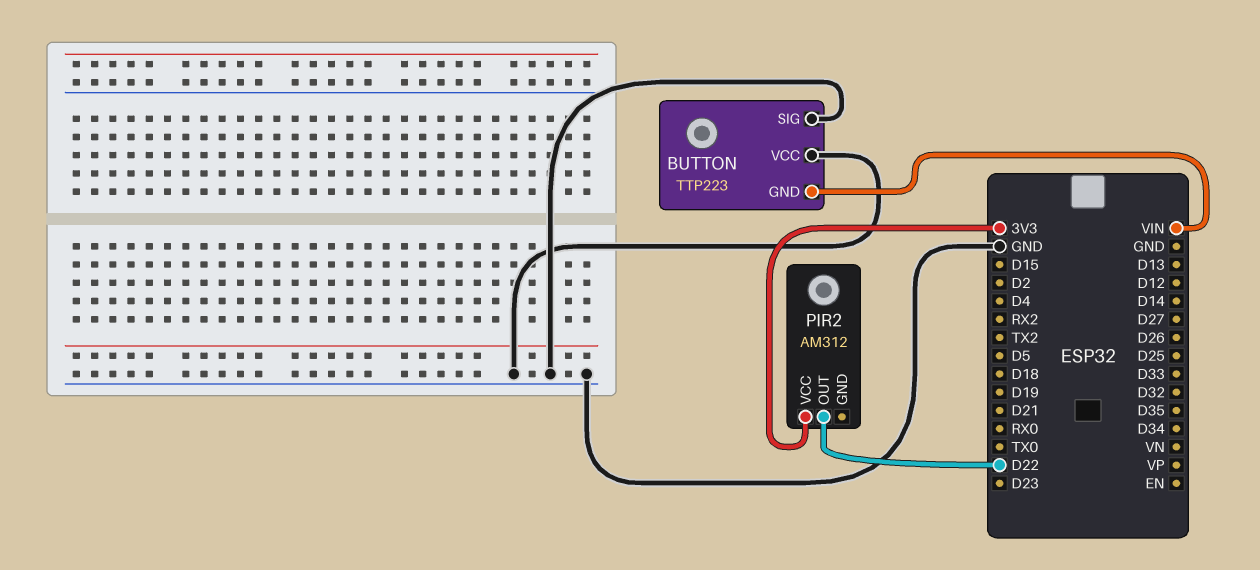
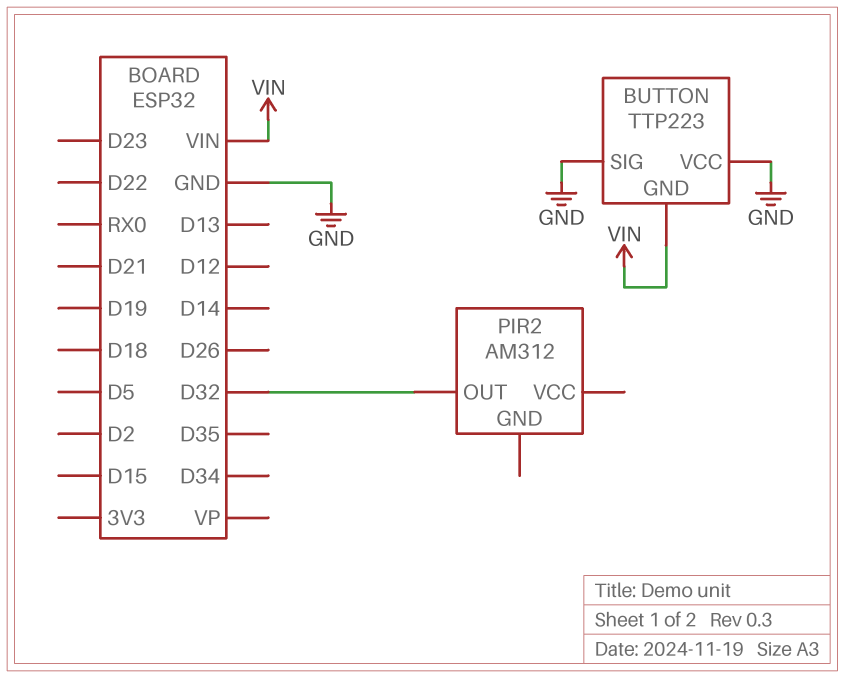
PIR2 pin OUT: D22 -> D32
PIR2 pin VCC: 3V3 -> none

